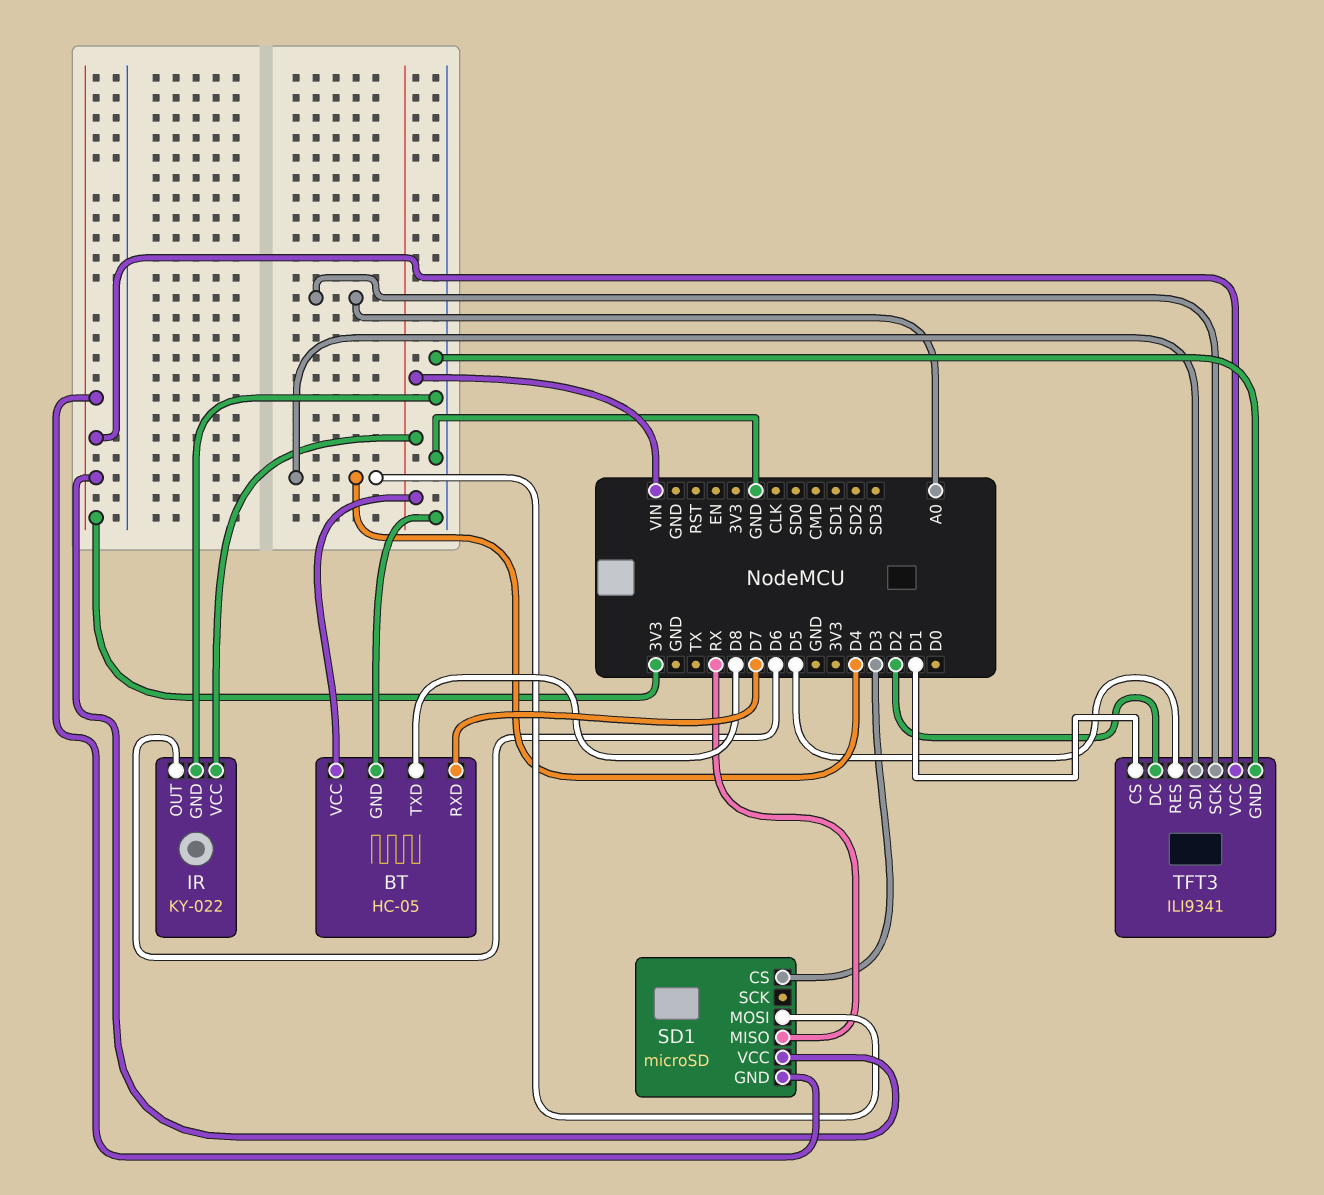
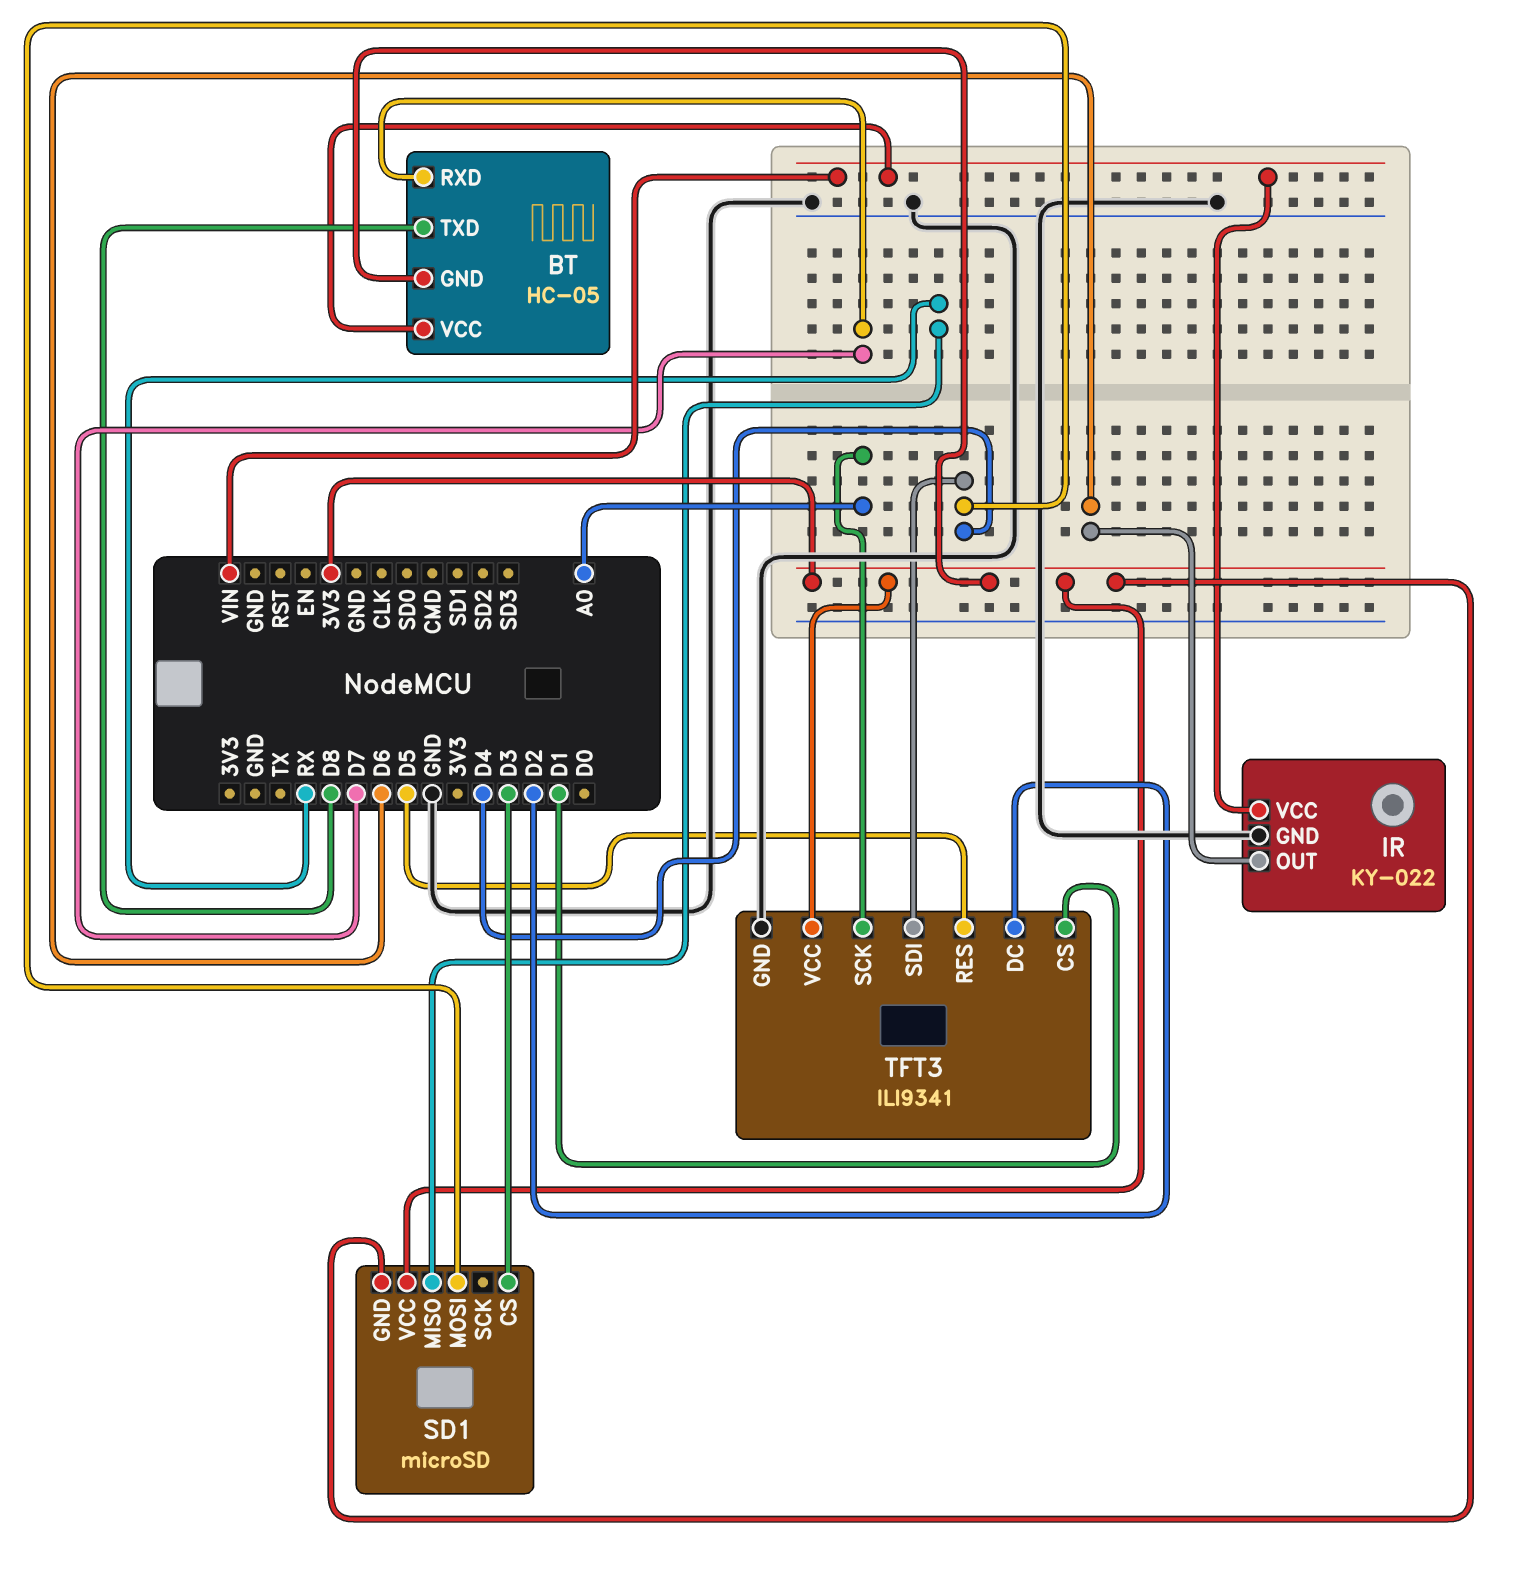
BT pin GND: GND -> 3V3

